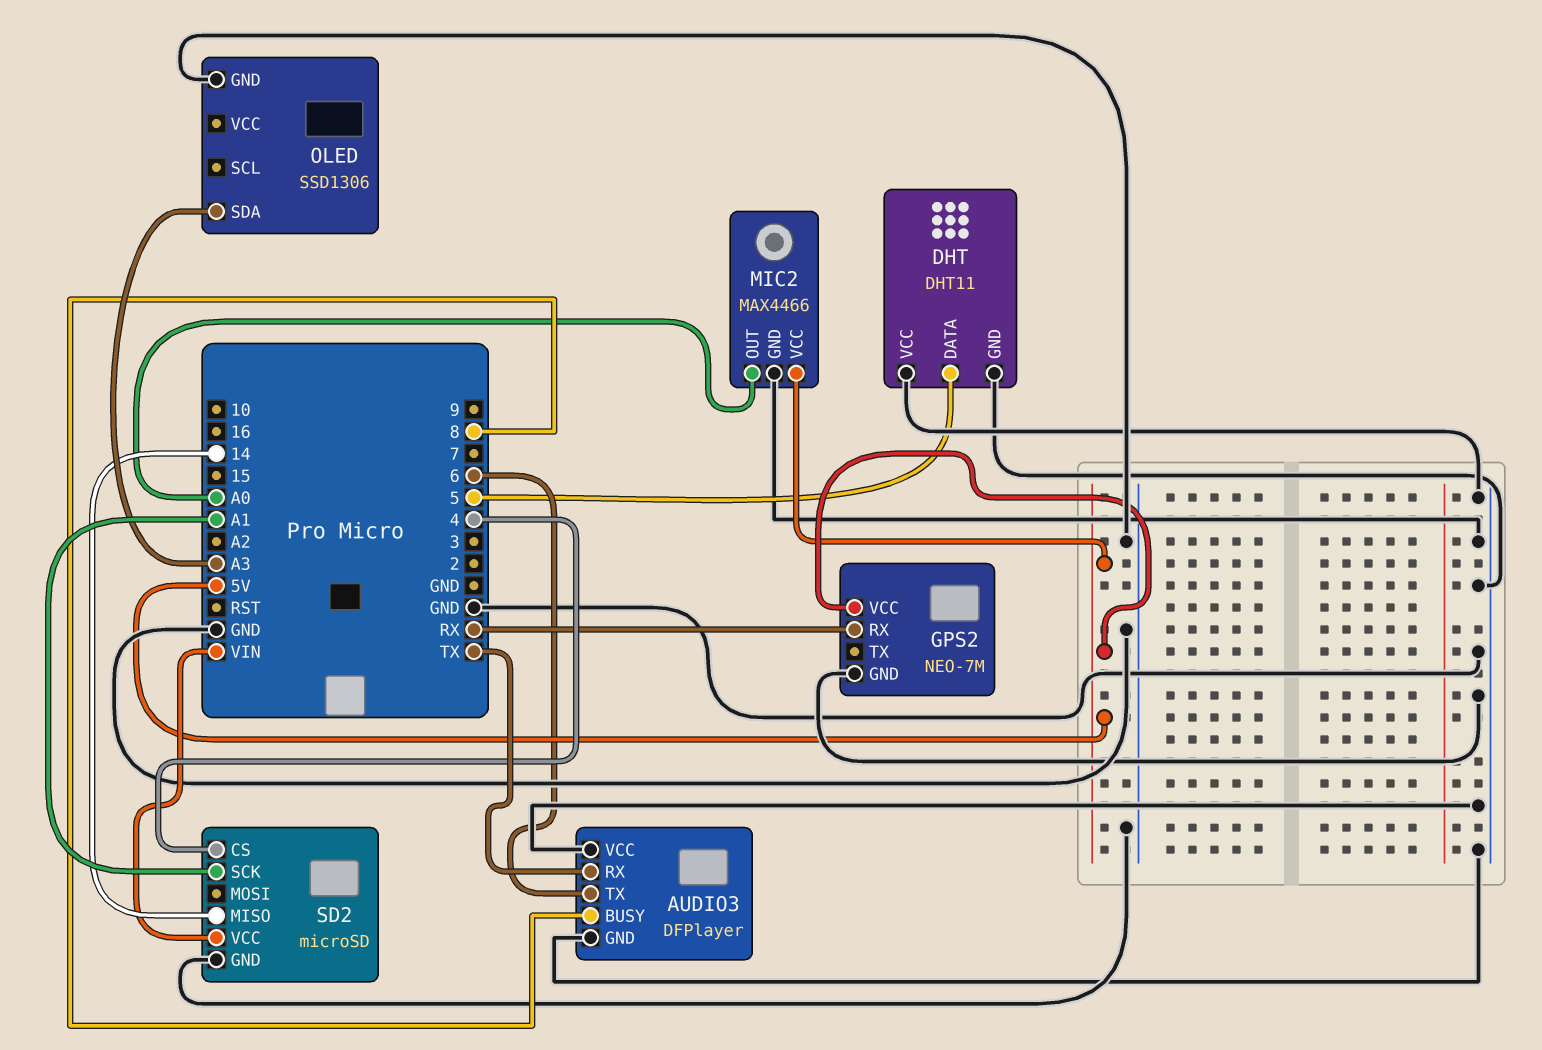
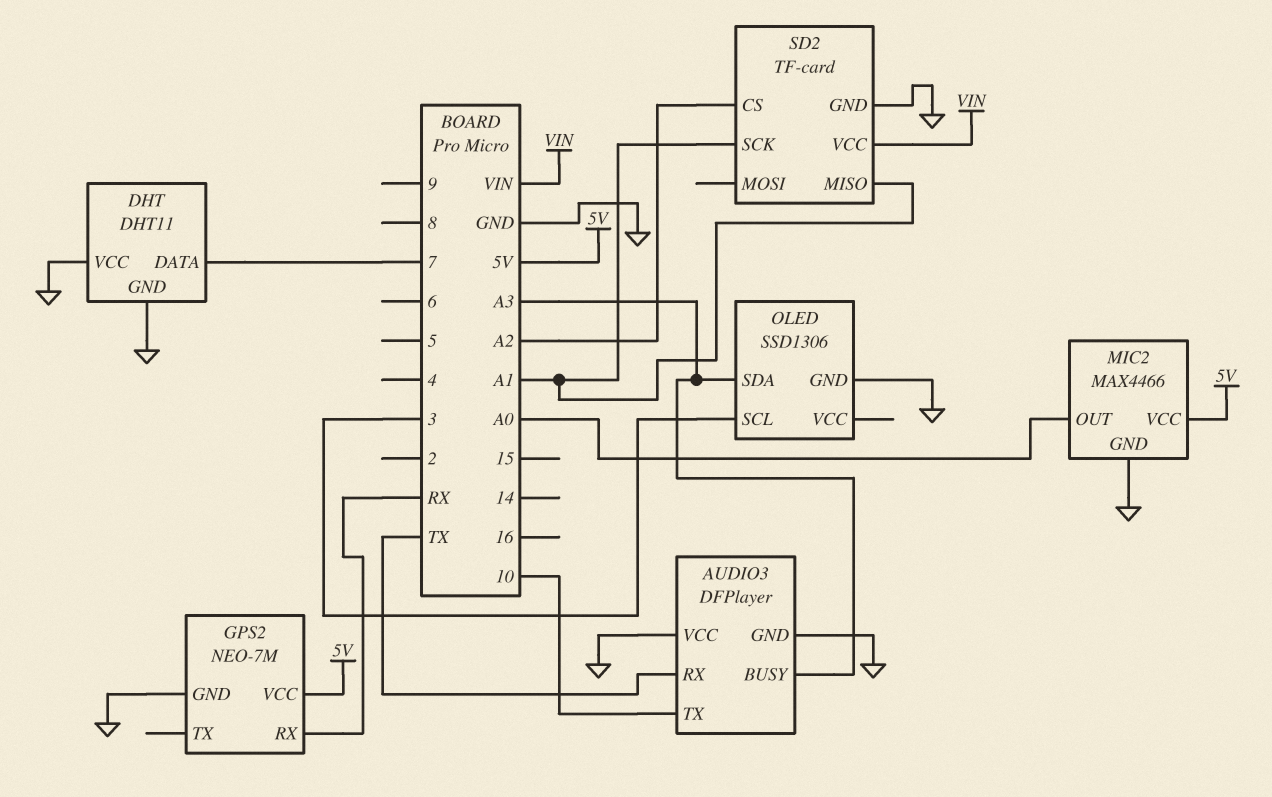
AUDIO3 pin BUSY: 8 -> A3
AUDIO3 pin TX: 6 -> 10
DHT pin DATA: 5 -> 7
OLED pin SCL: none -> 3
SD2: microSD -> TF-card
SD2 pin CS: 4 -> A2
SD2 pin MISO: 14 -> A1

